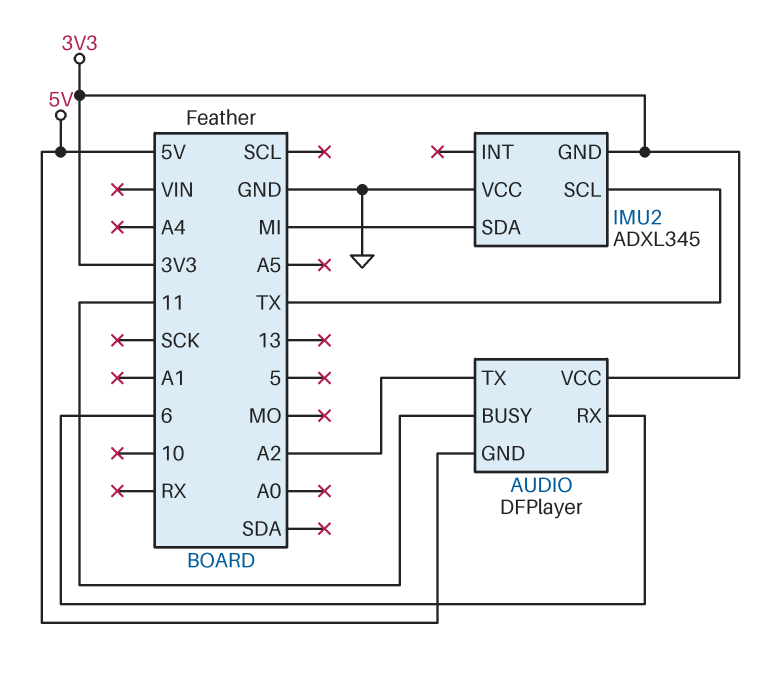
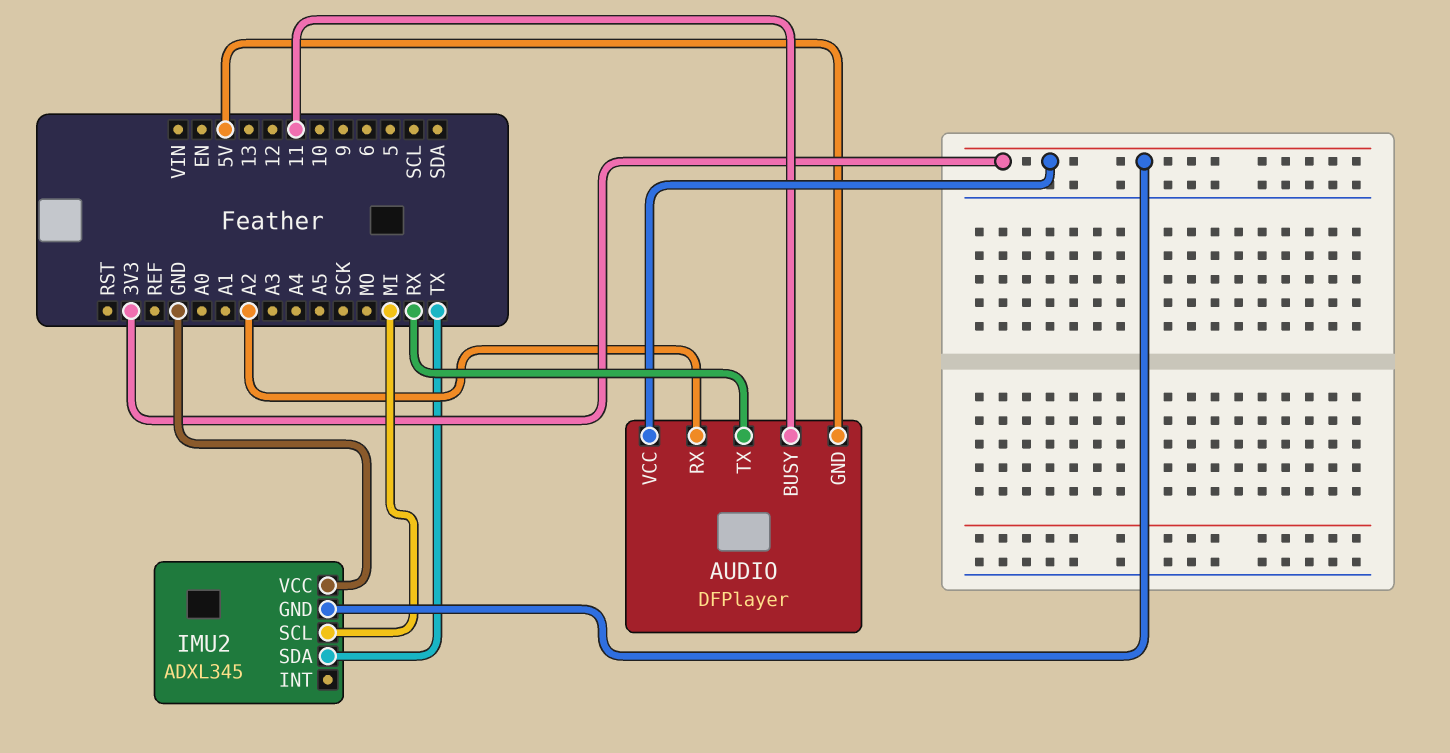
AUDIO pin RX: 6 -> A2
AUDIO pin TX: A2 -> RX
IMU2 pin SCL: TX -> MI
IMU2 pin SDA: MI -> TX

